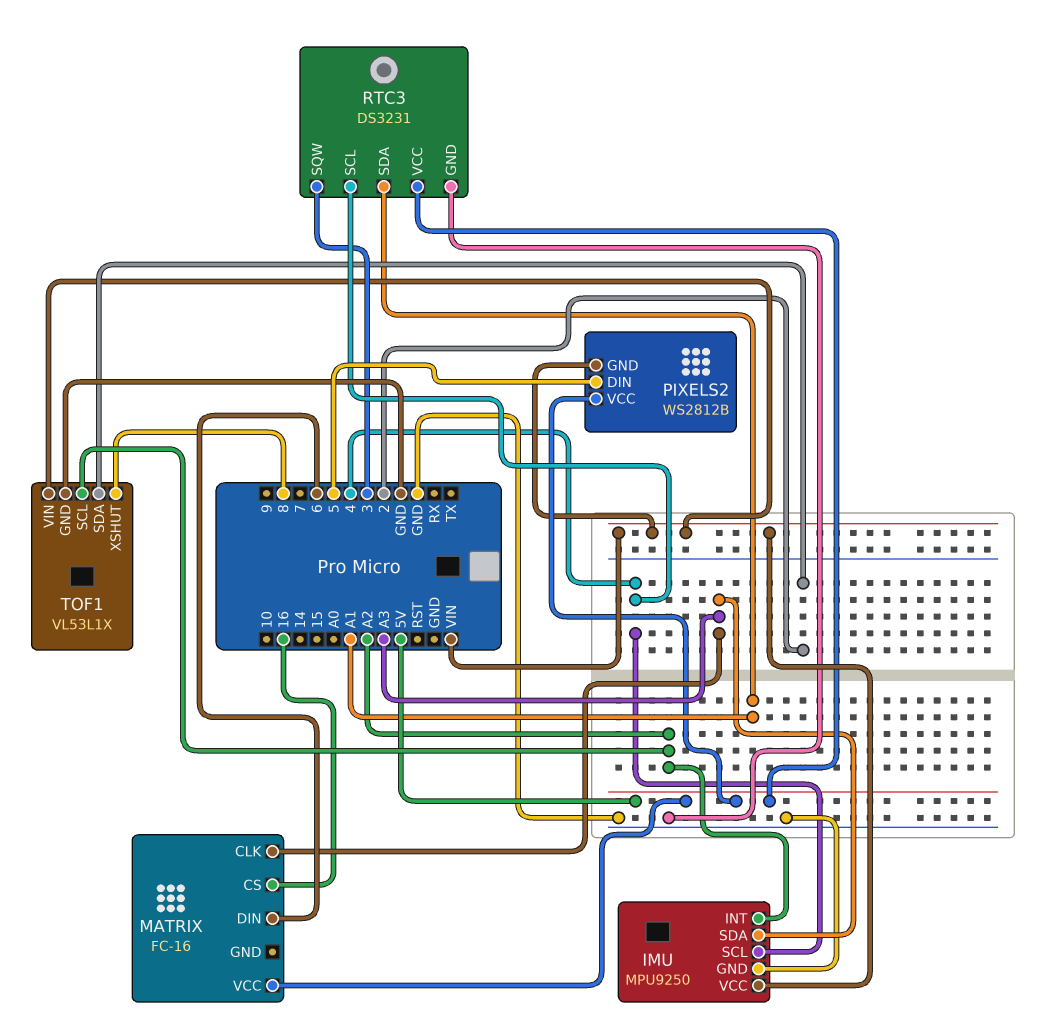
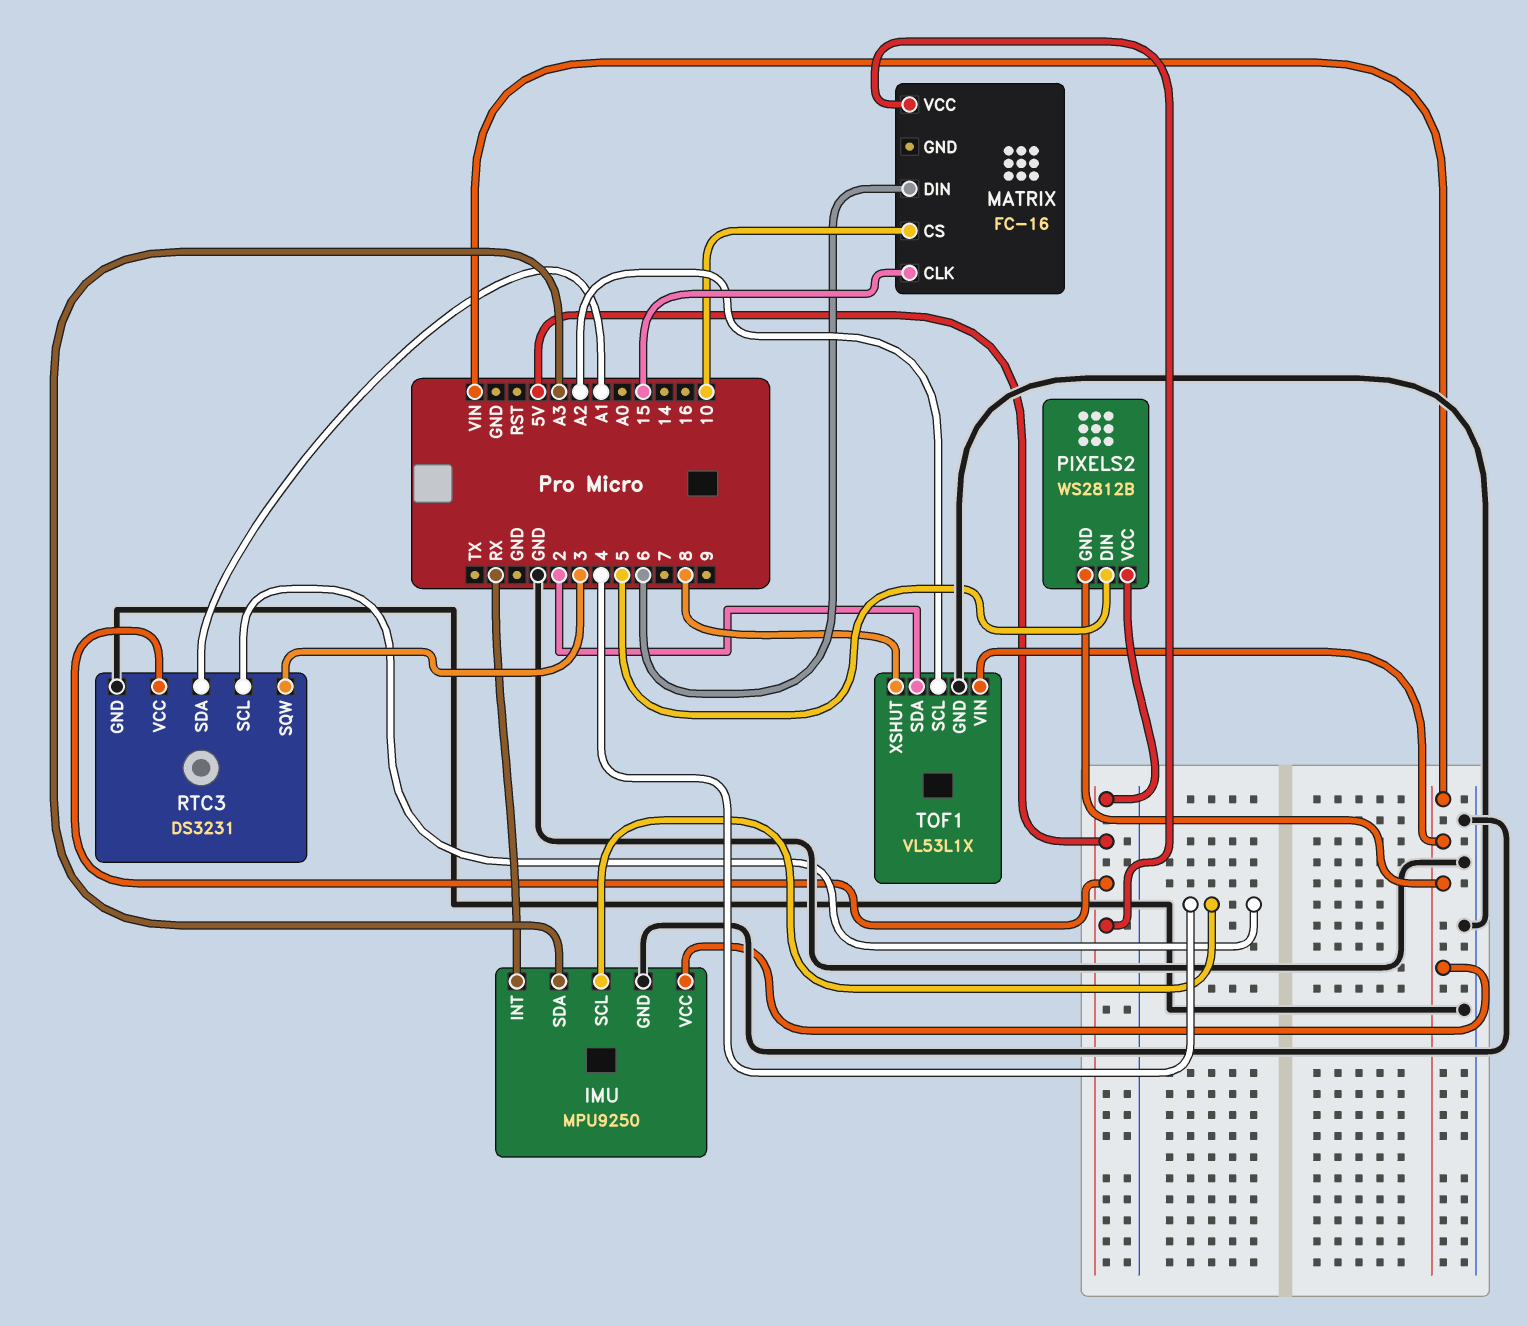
IMU pin INT: A2 -> RX
MATRIX pin CLK: A3 -> 15
MATRIX pin CS: 16 -> 10

